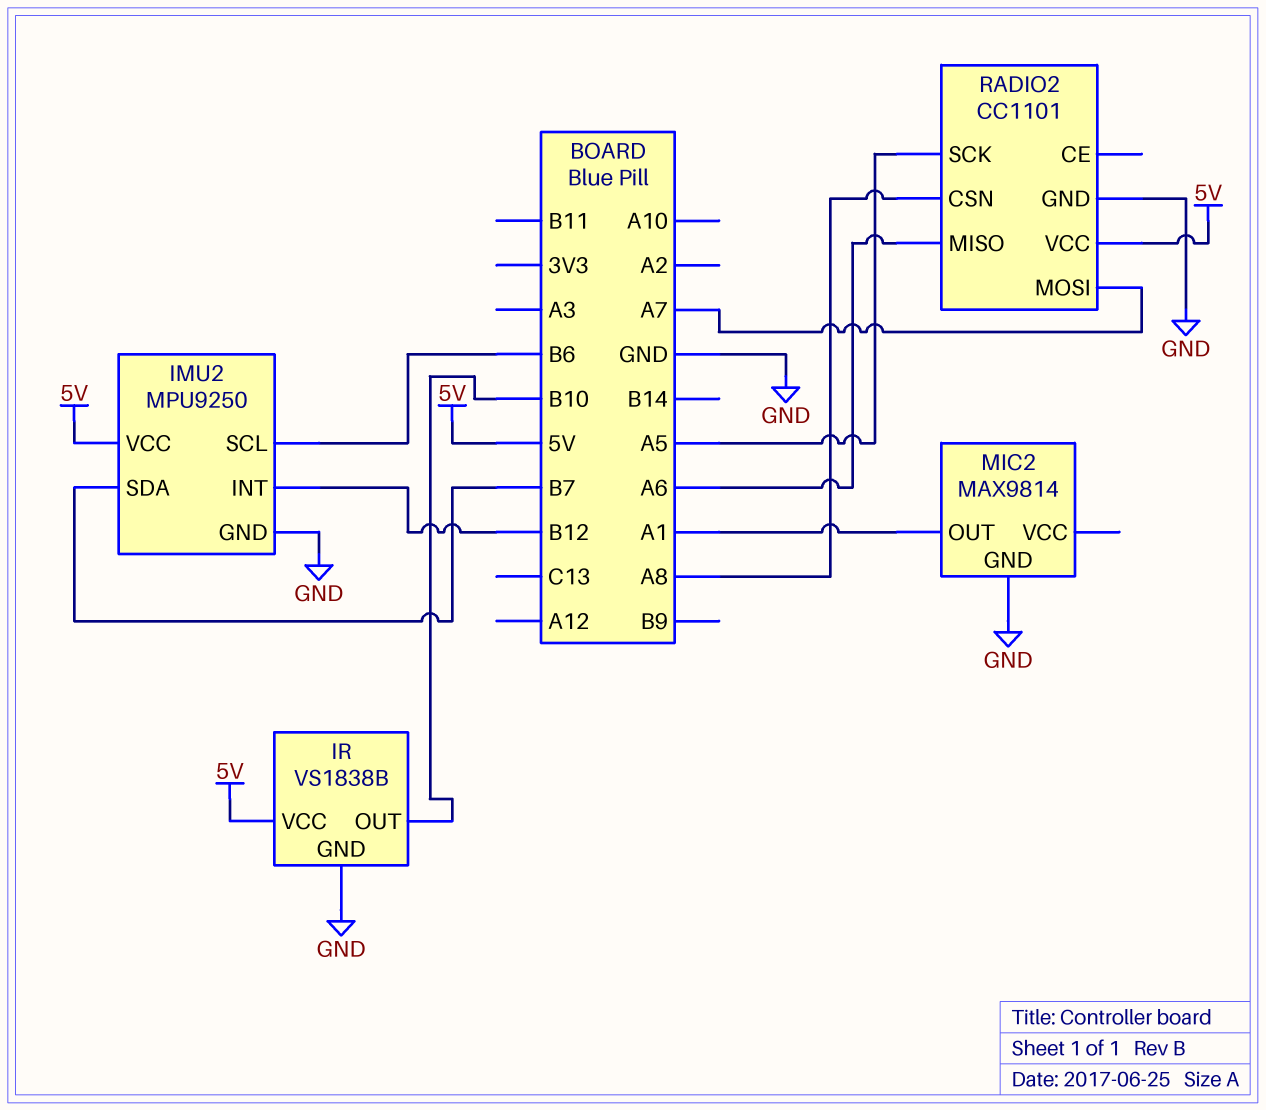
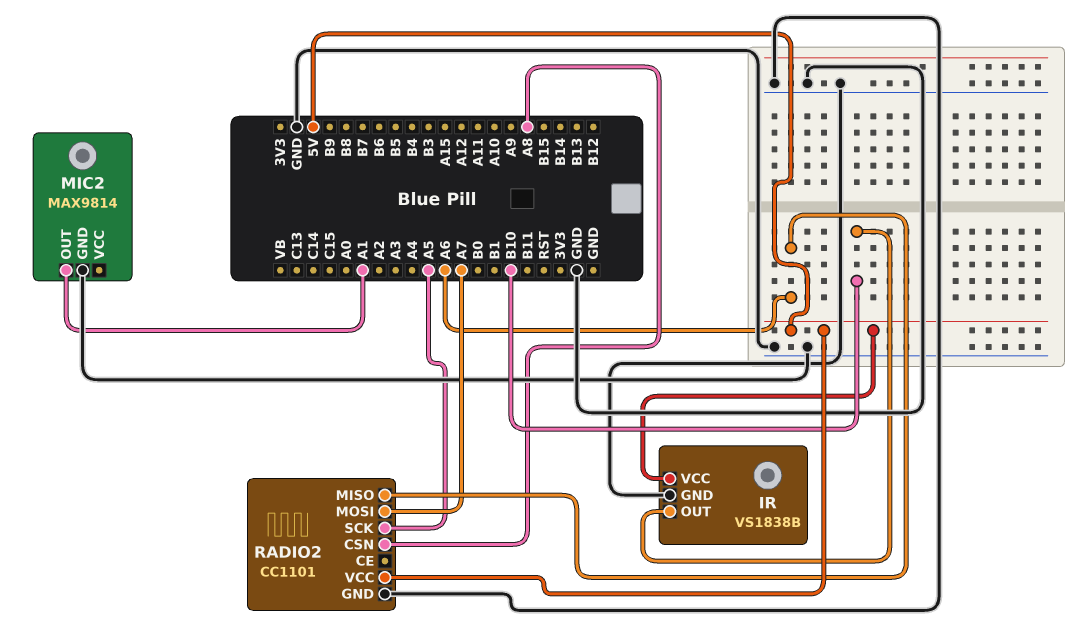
IMU2: MPU9250 -> none
IMU2 pin GND: GND -> none
IMU2 pin INT: B12 -> none
IMU2 pin SCL: B6 -> none
IMU2 pin SDA: B7 -> none
IMU2 pin VCC: 5V -> none

